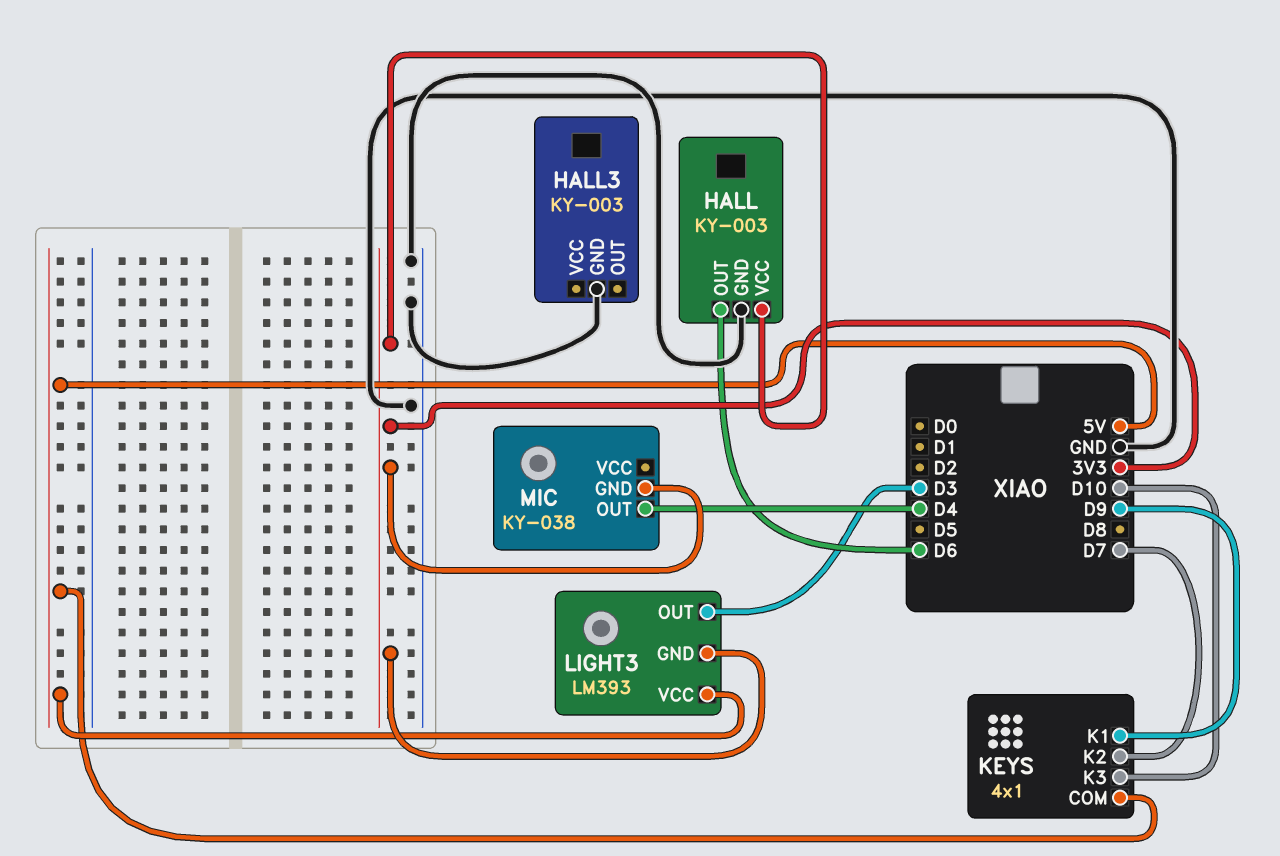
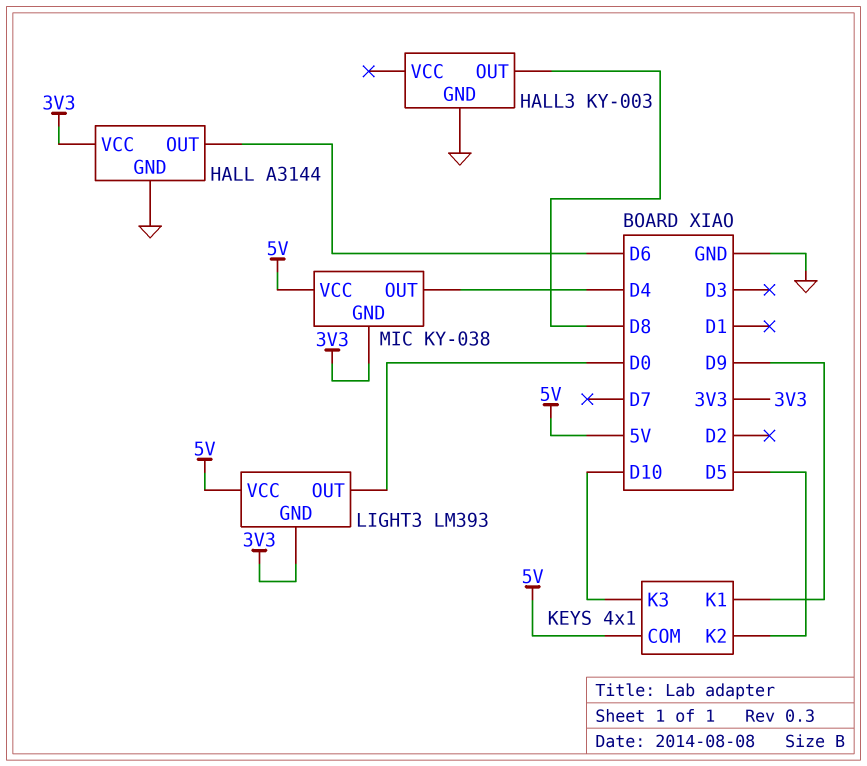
HALL: KY-003 -> A3144
HALL3 pin OUT: none -> D8
KEYS pin K2: D7 -> D5
LIGHT3 pin OUT: D3 -> D0
MIC pin VCC: none -> 5V

